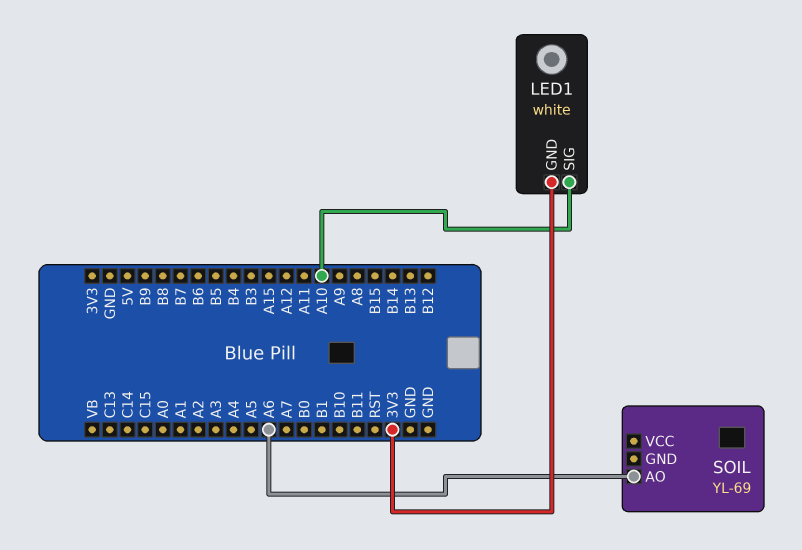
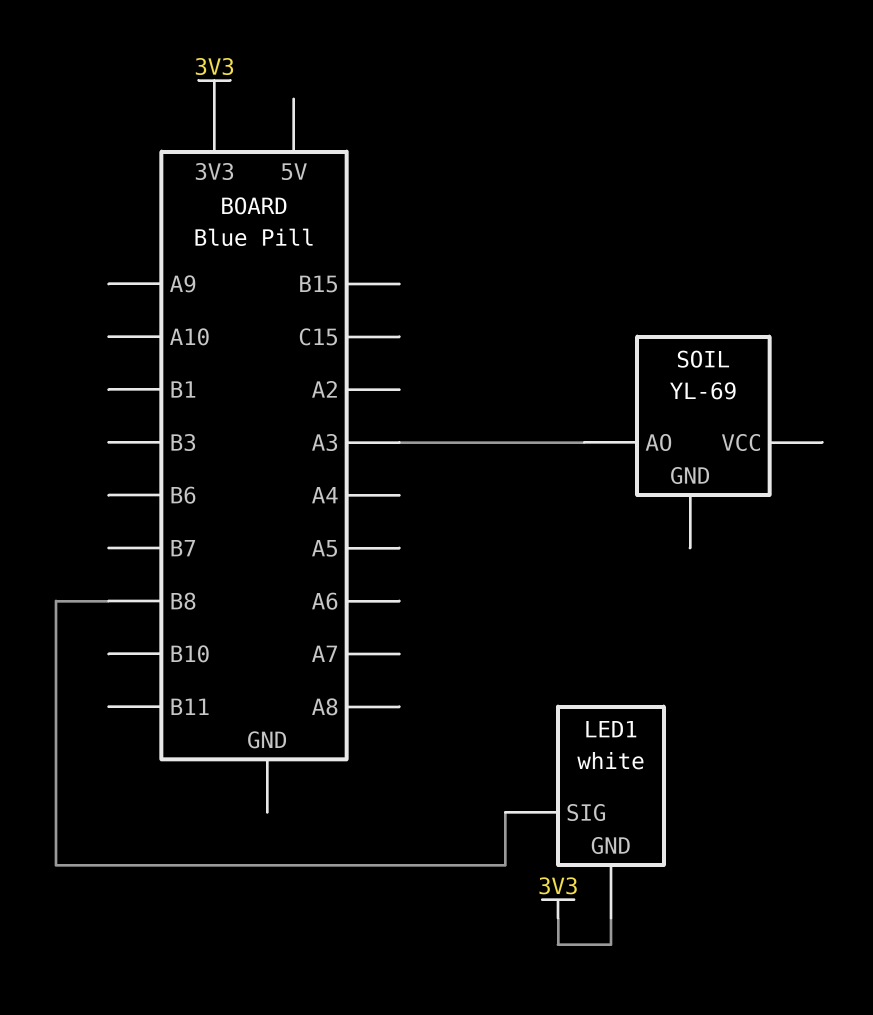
LED1 pin SIG: A10 -> B8
SOIL pin AO: A6 -> A3

